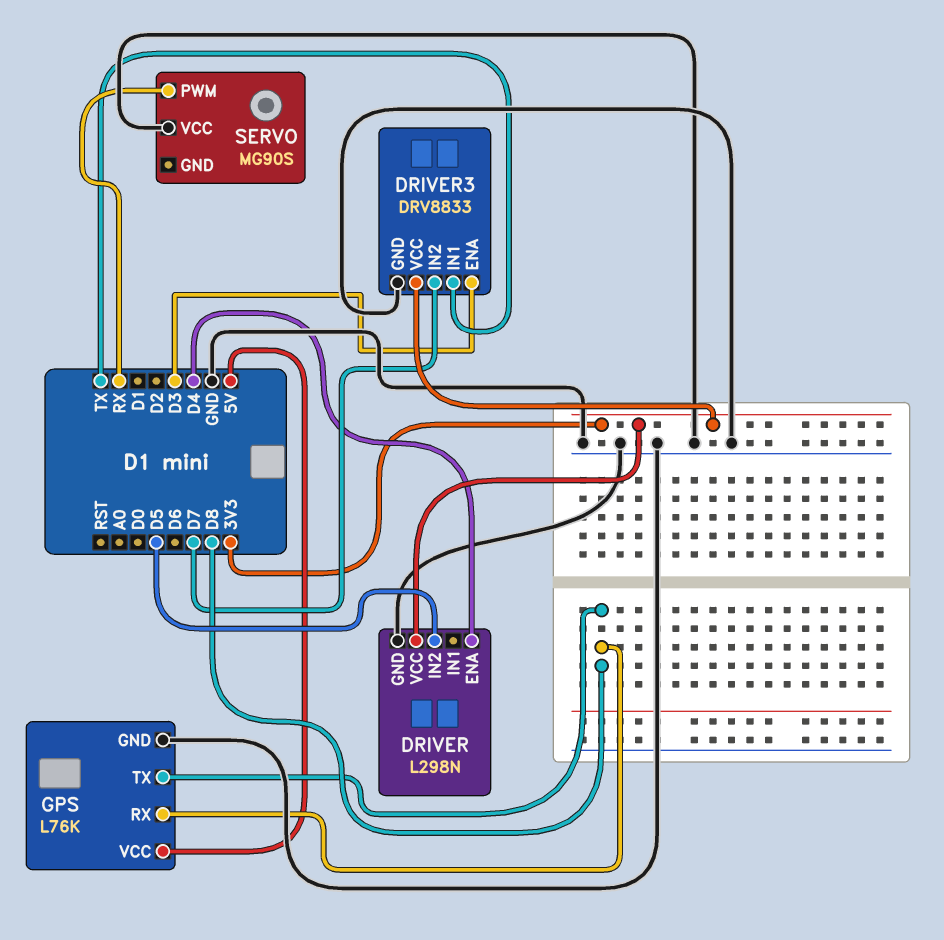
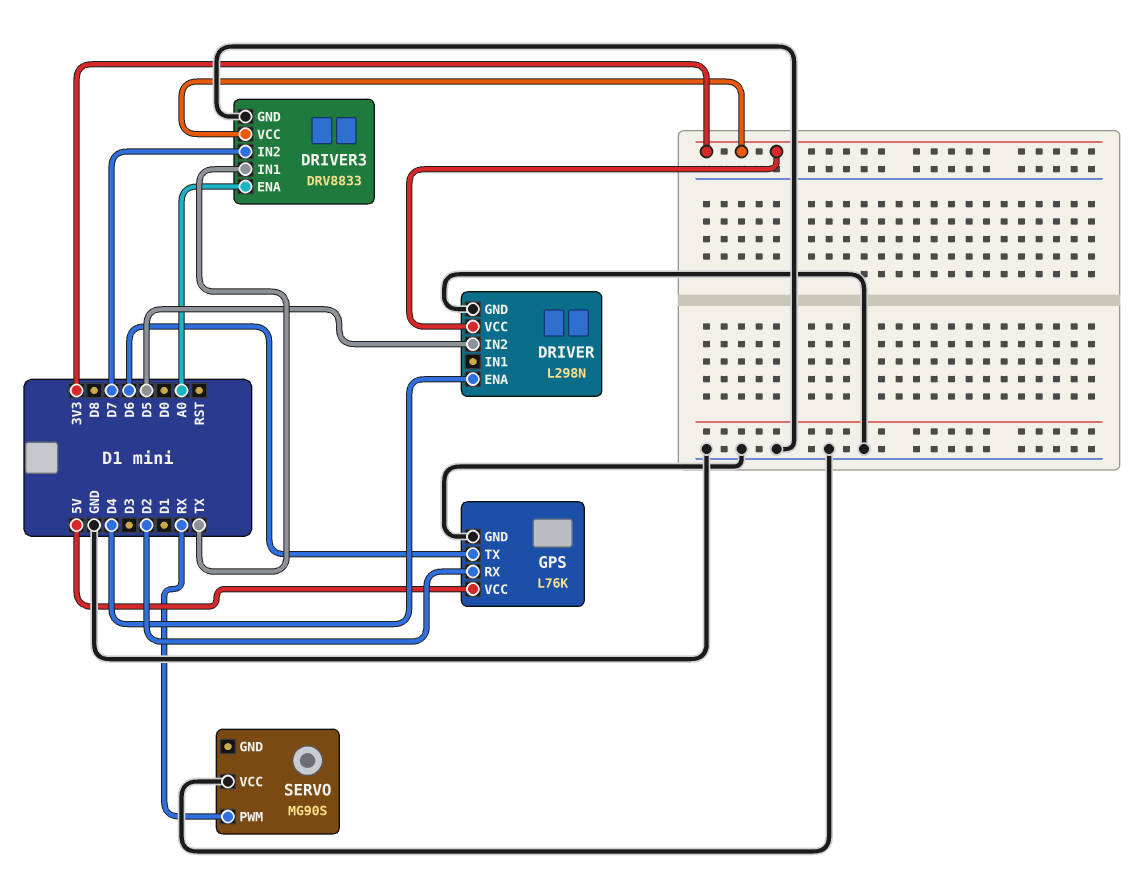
DRIVER3 pin ENA: D3 -> A0
GPS pin RX: D8 -> D2
GPS pin TX: D8 -> D6

